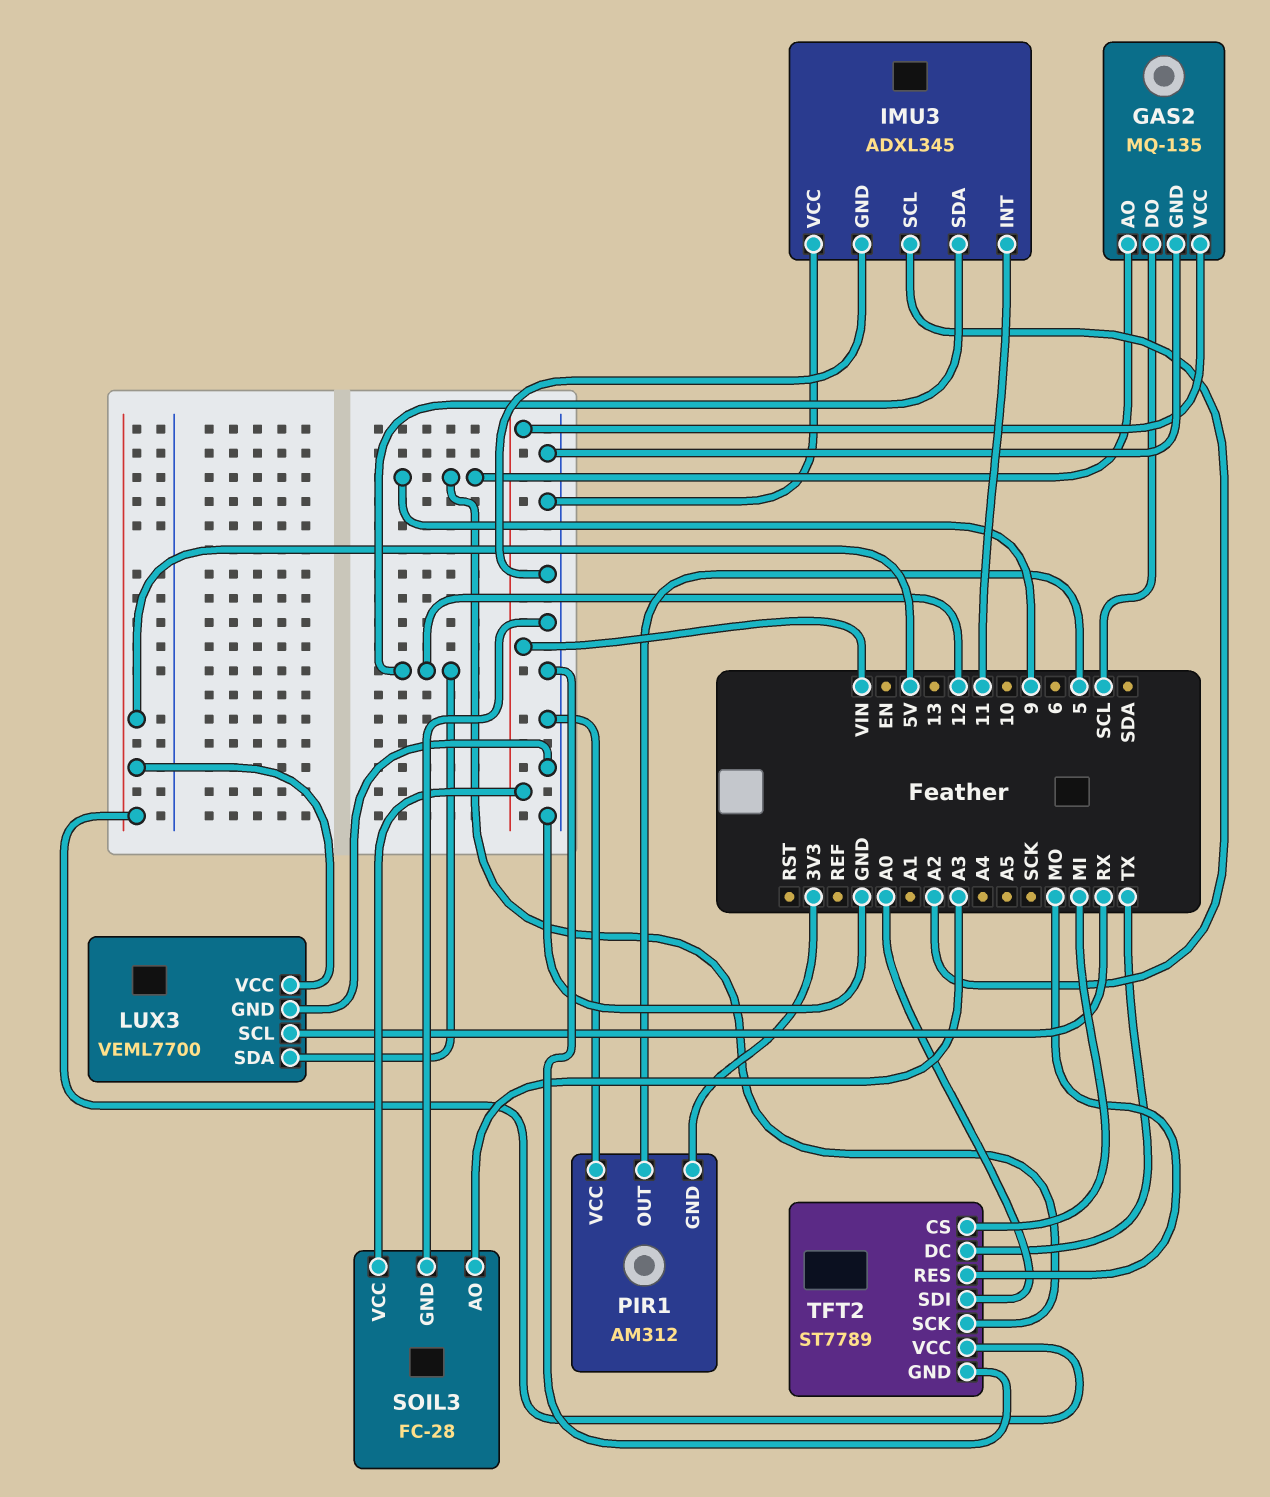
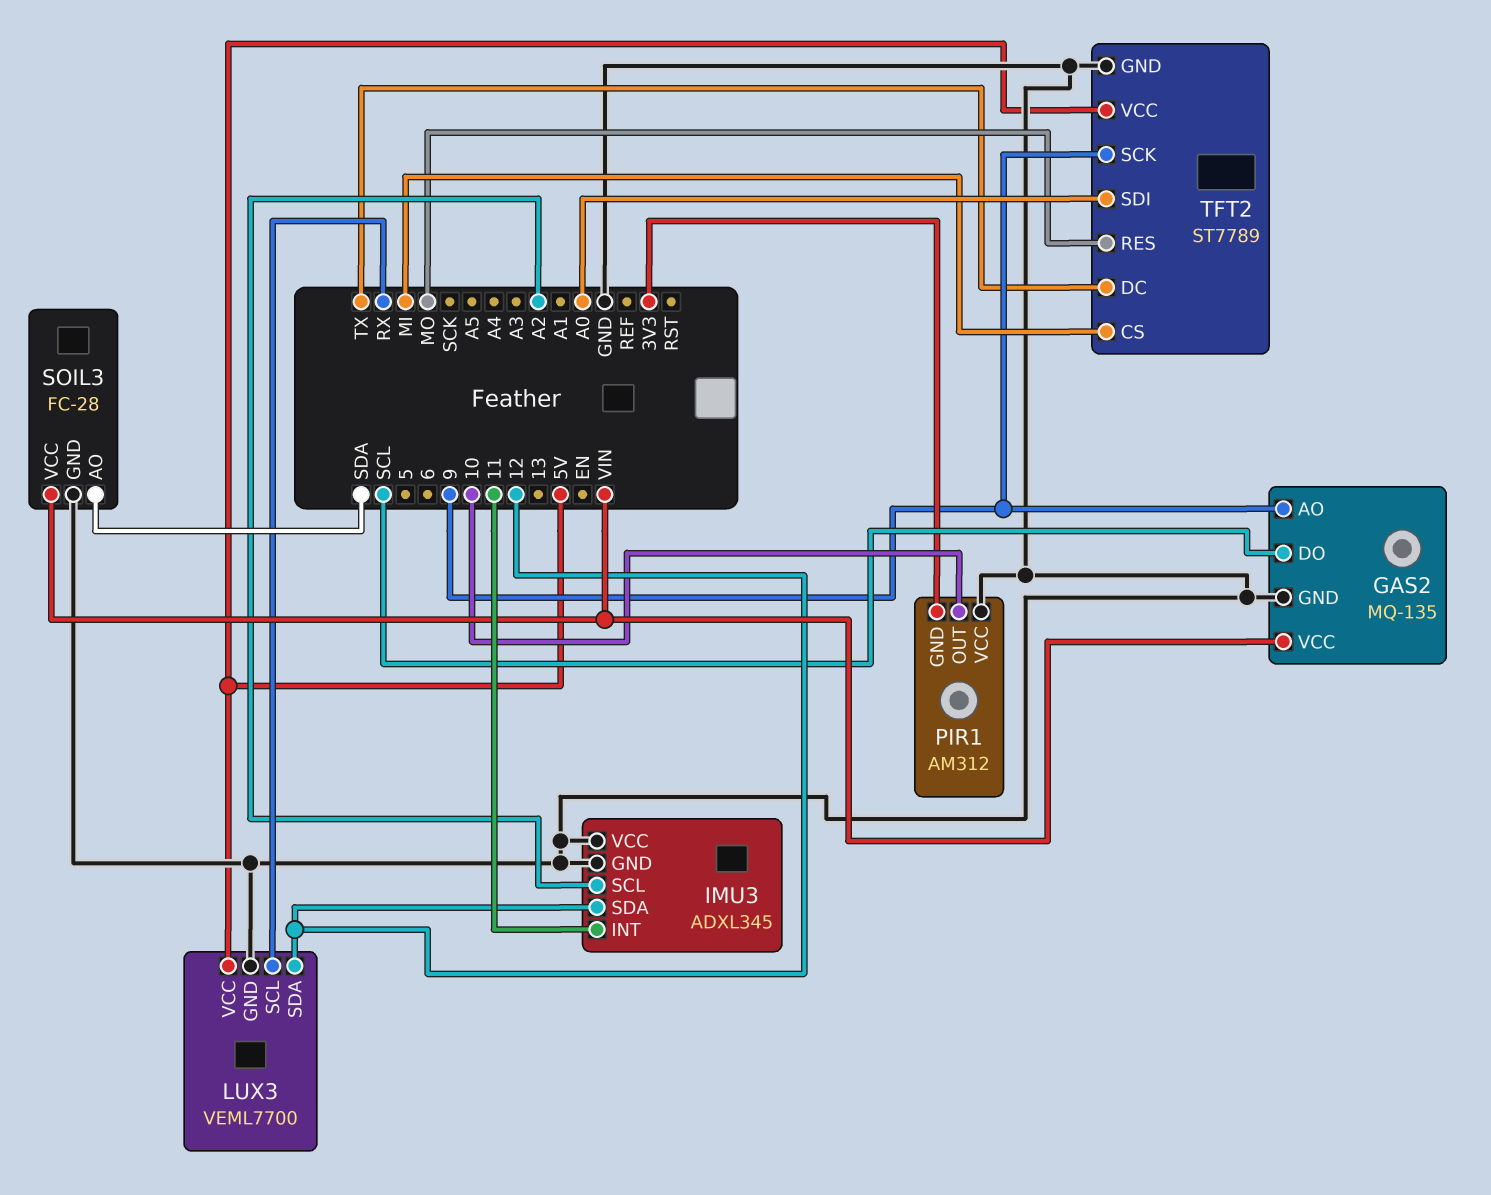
PIR1 pin OUT: 5 -> 10
SOIL3 pin AO: A3 -> SDA

